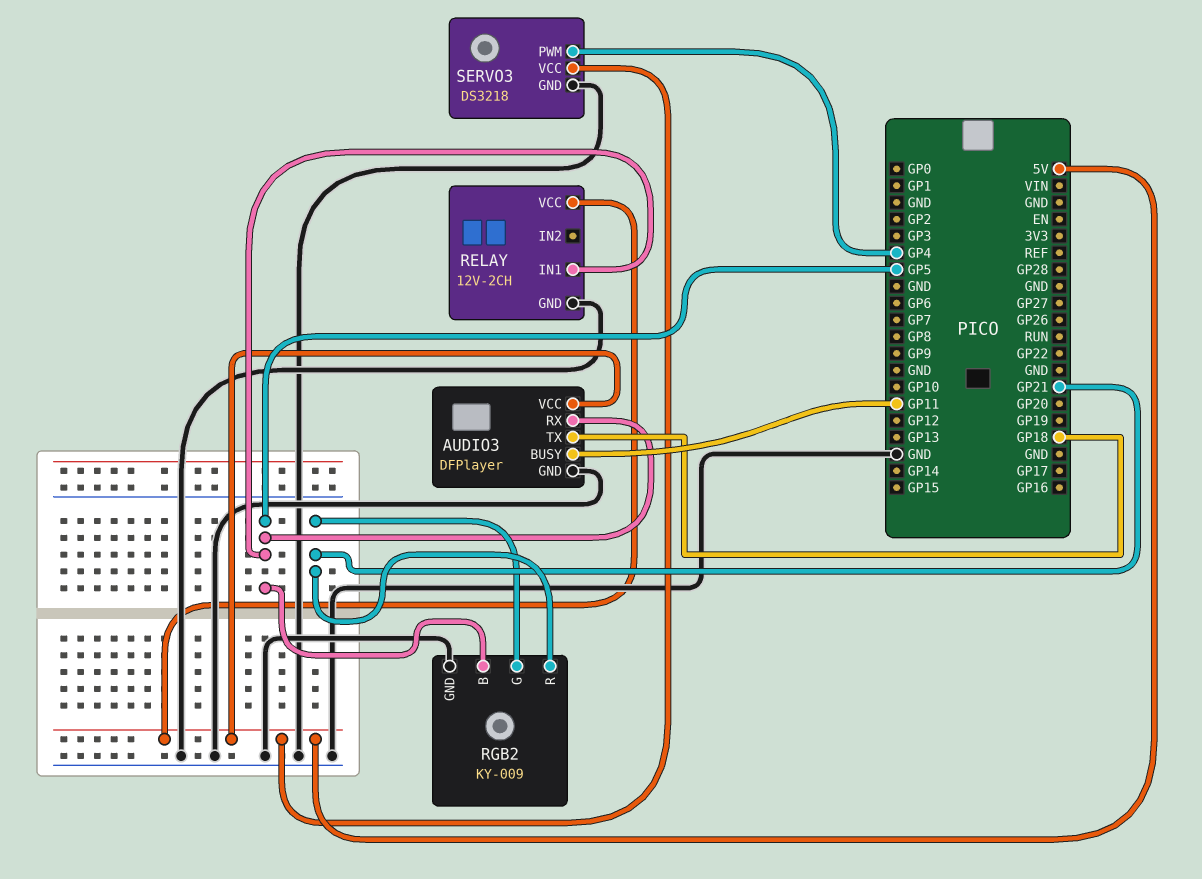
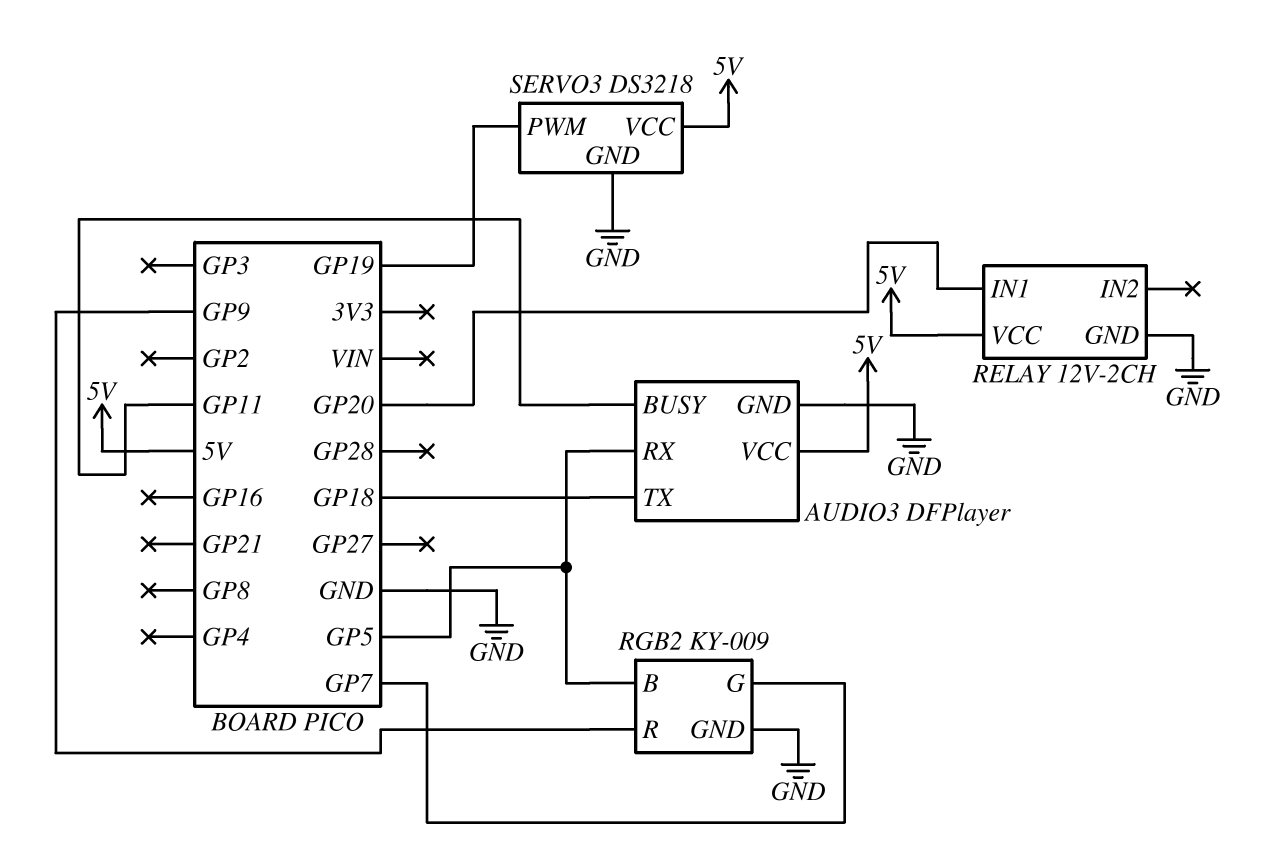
RELAY pin IN1: GP5 -> GP20
RGB2 pin G: GP21 -> GP7
RGB2 pin R: GP21 -> GP9
SERVO3 pin PWM: GP4 -> GP19

